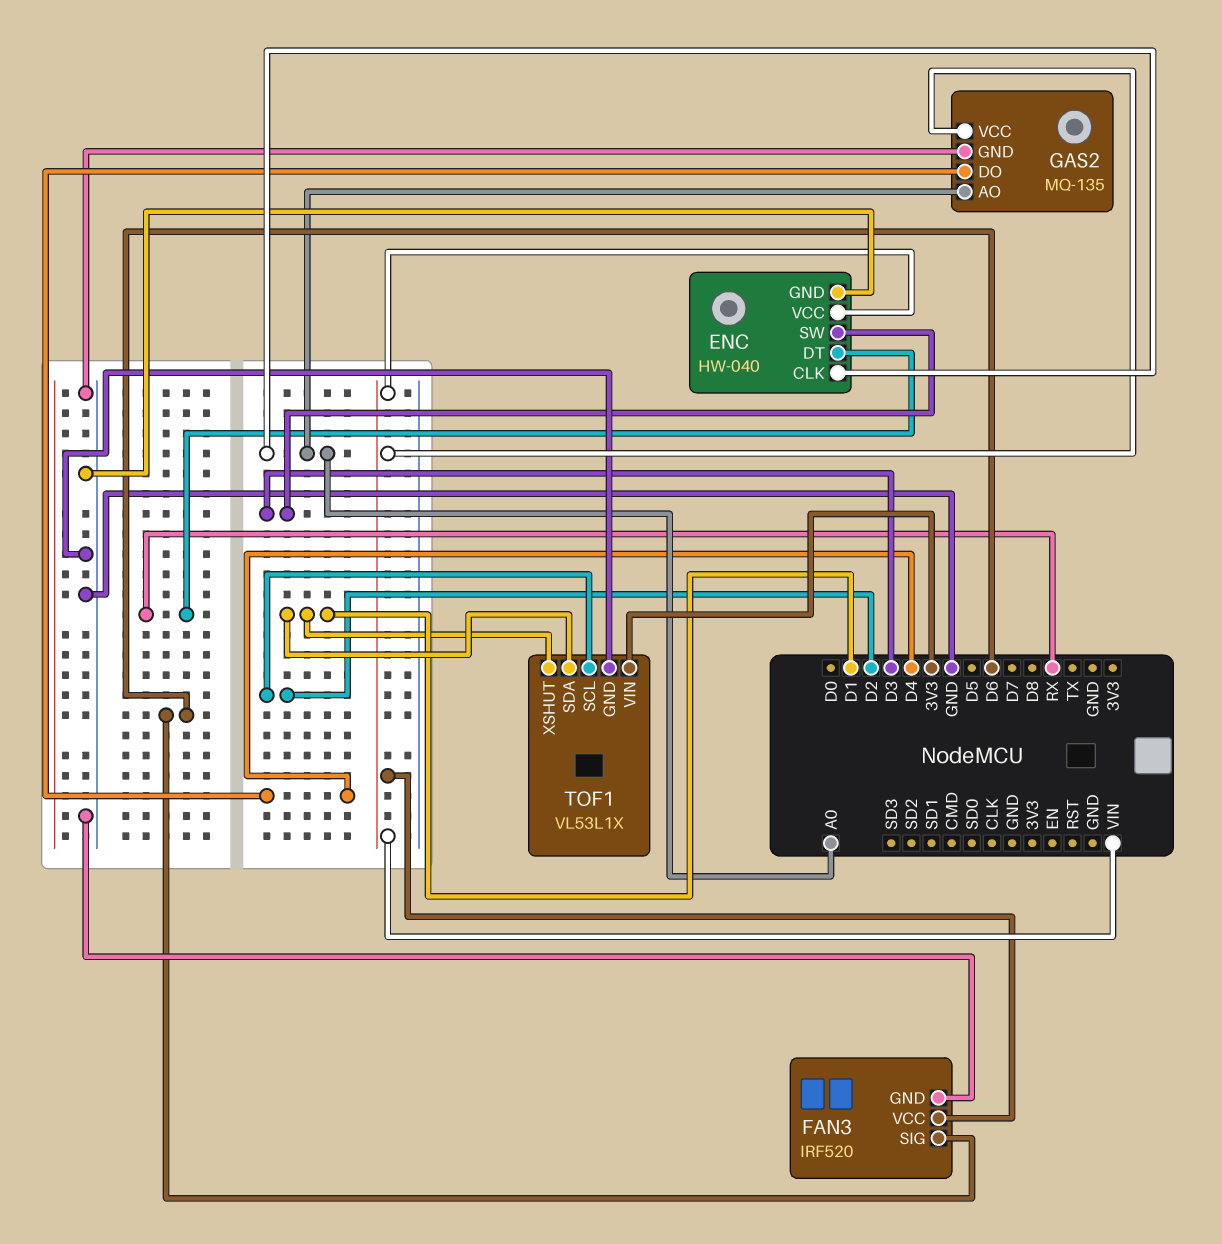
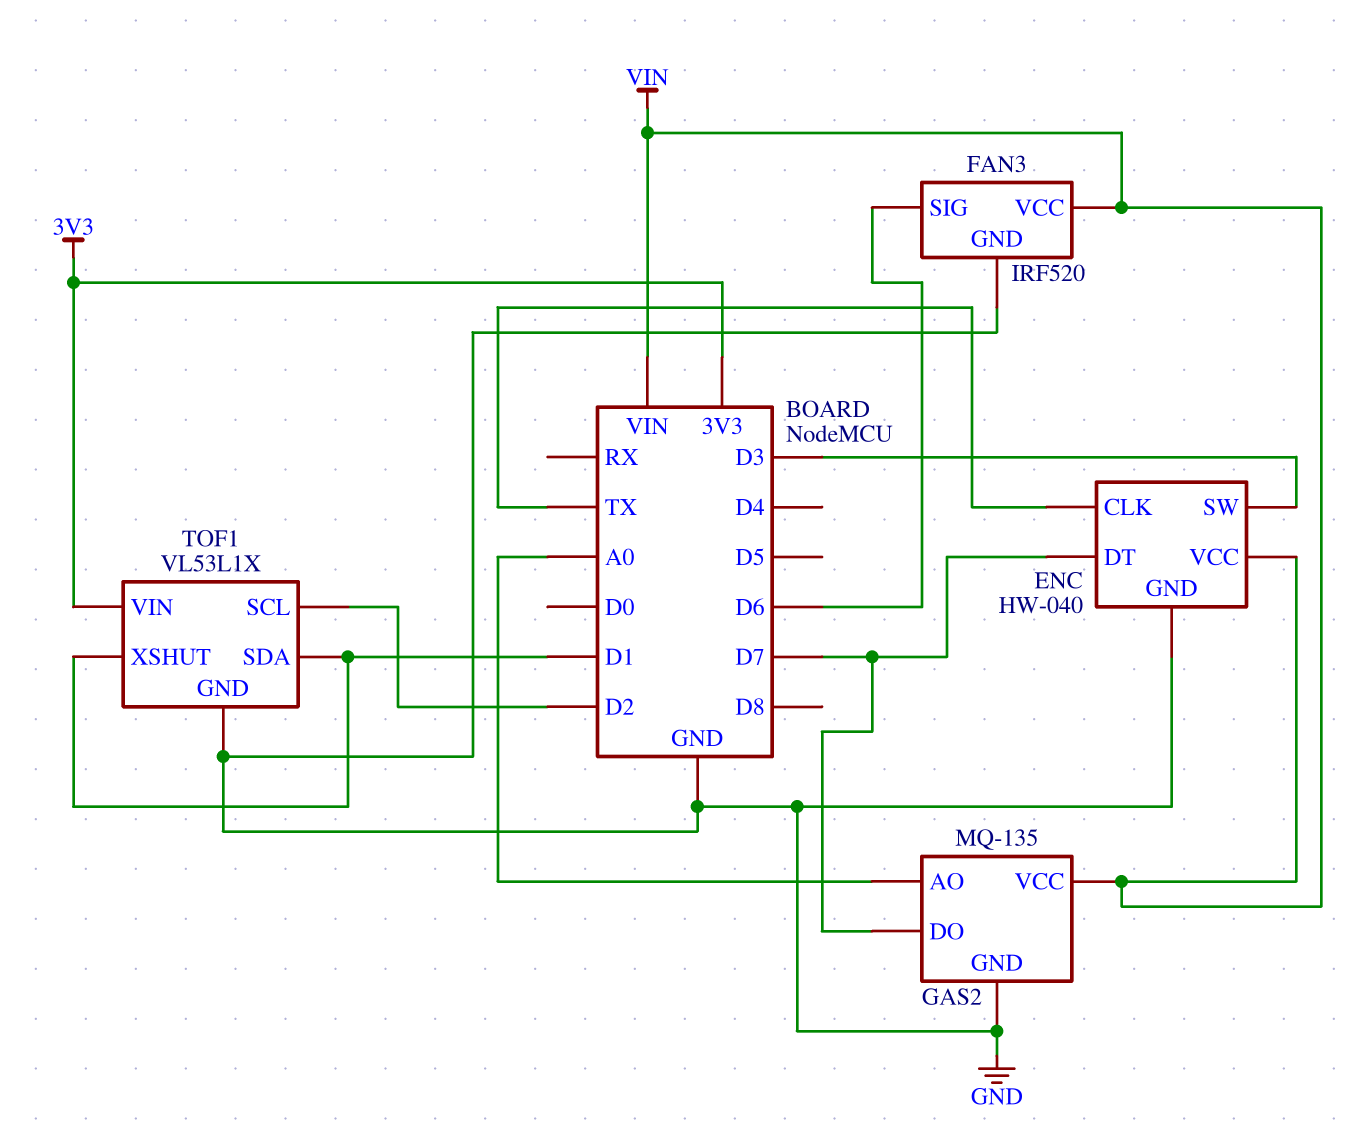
ENC pin CLK: A0 -> TX
ENC pin DT: RX -> D7
GAS2 pin DO: D4 -> D7

